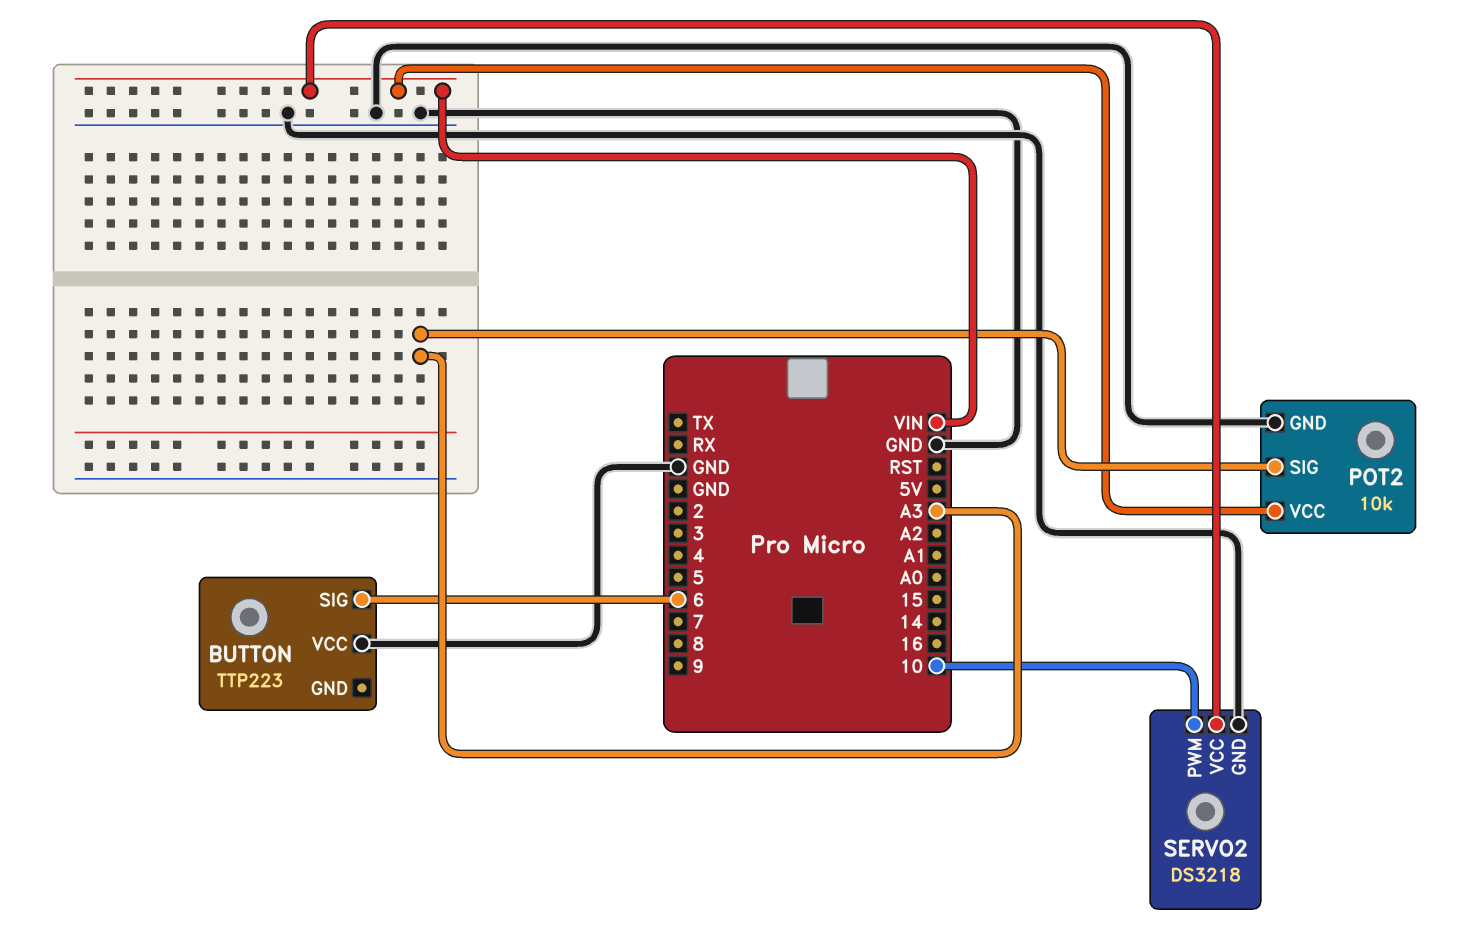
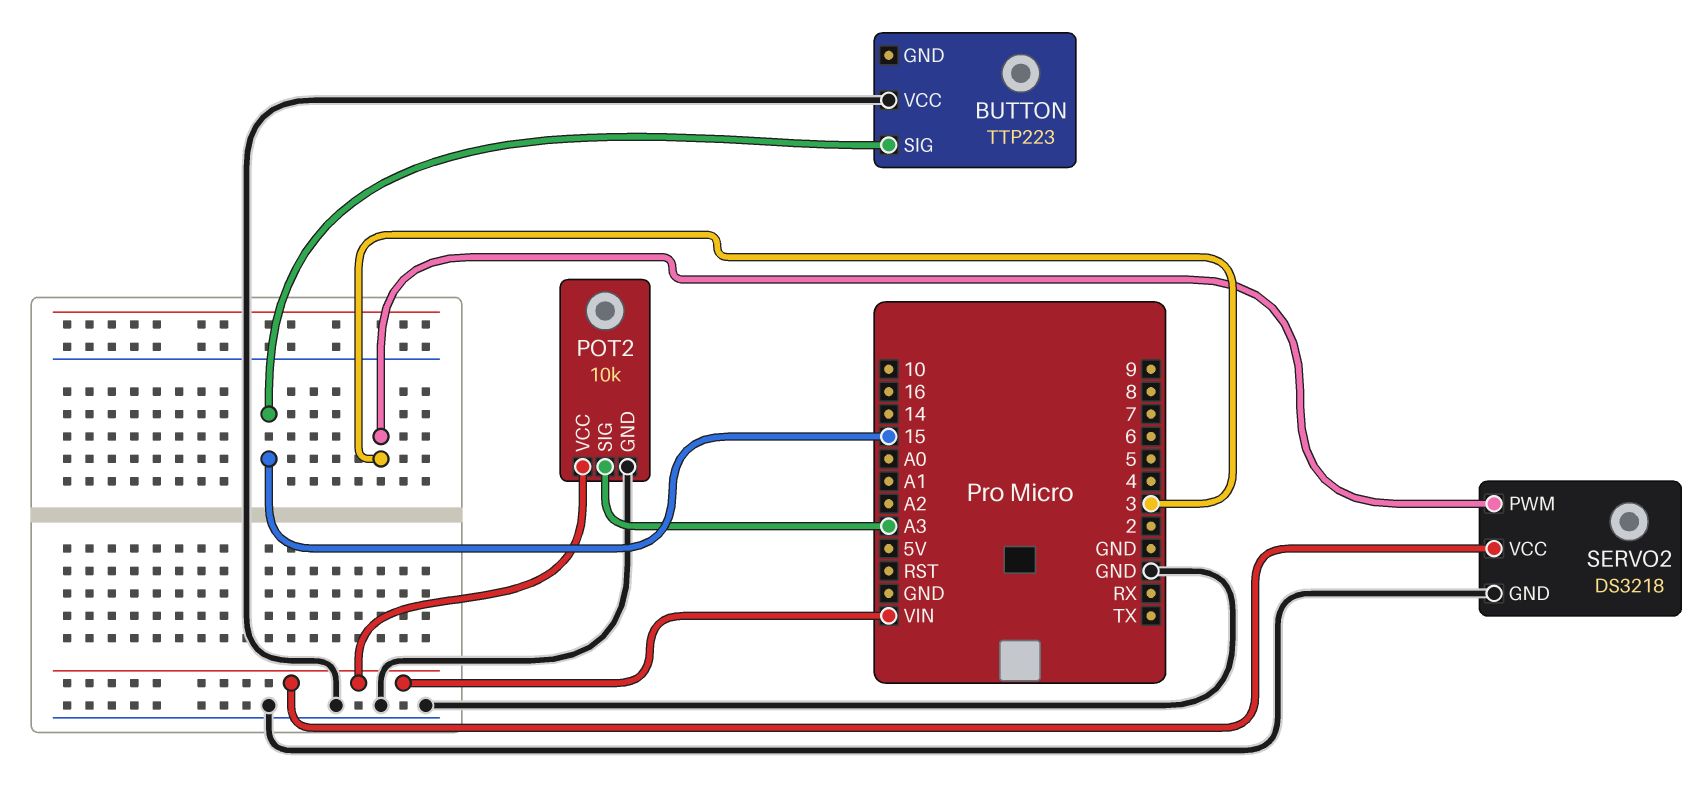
BUTTON pin SIG: 6 -> 15
SERVO2 pin PWM: 10 -> 3

